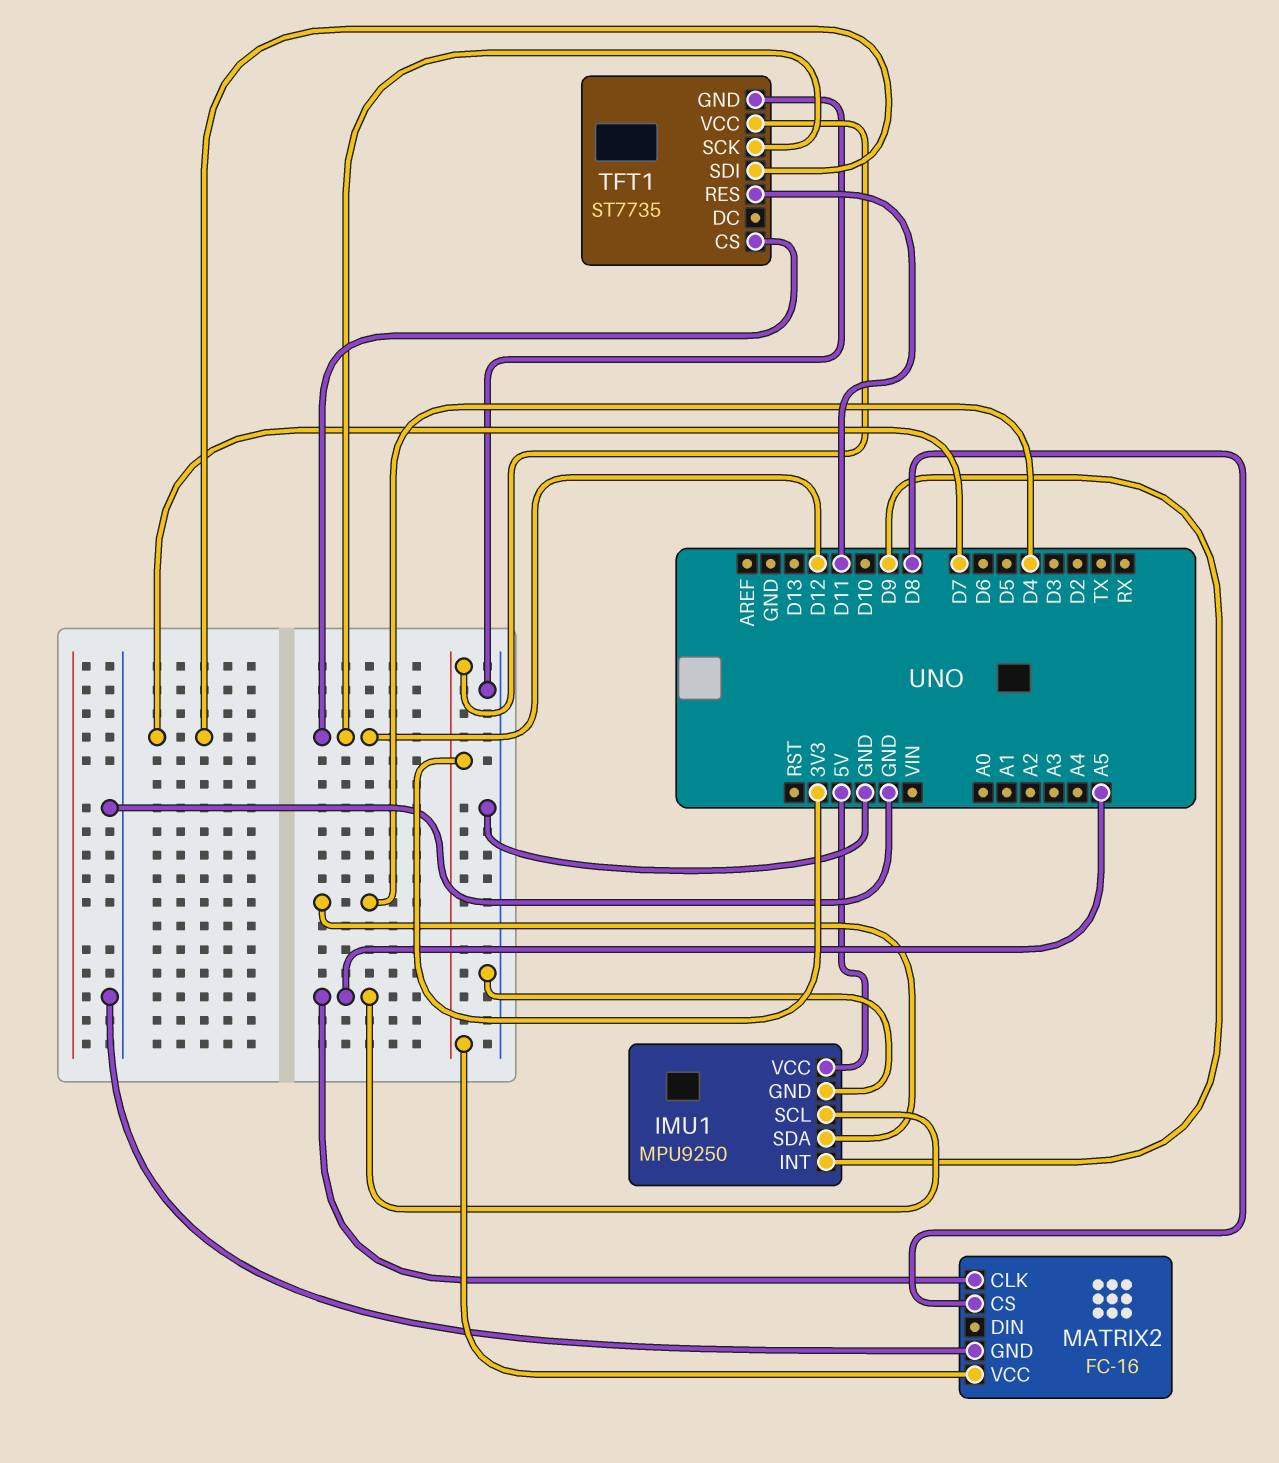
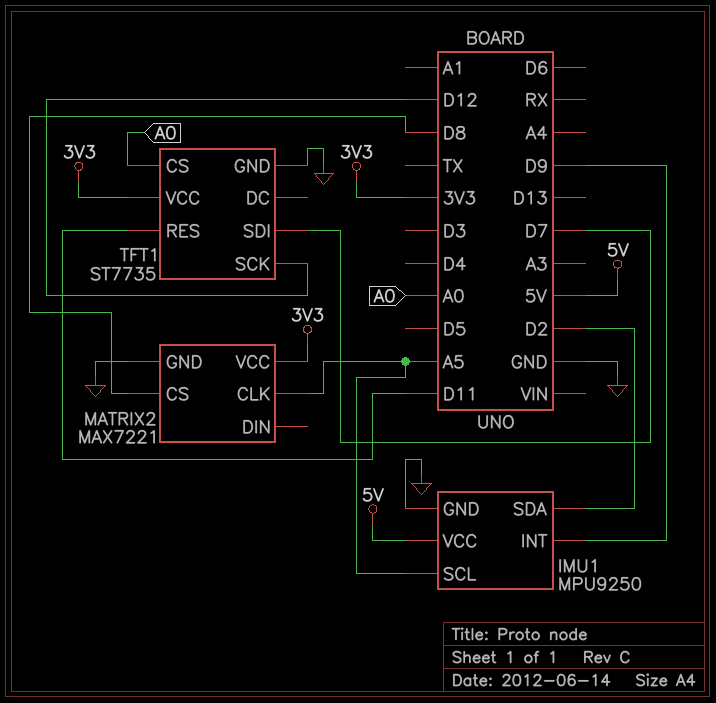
IMU1 pin SDA: D4 -> D2
MATRIX2: FC-16 -> MAX7221
TFT1 pin CS: D12 -> A0

